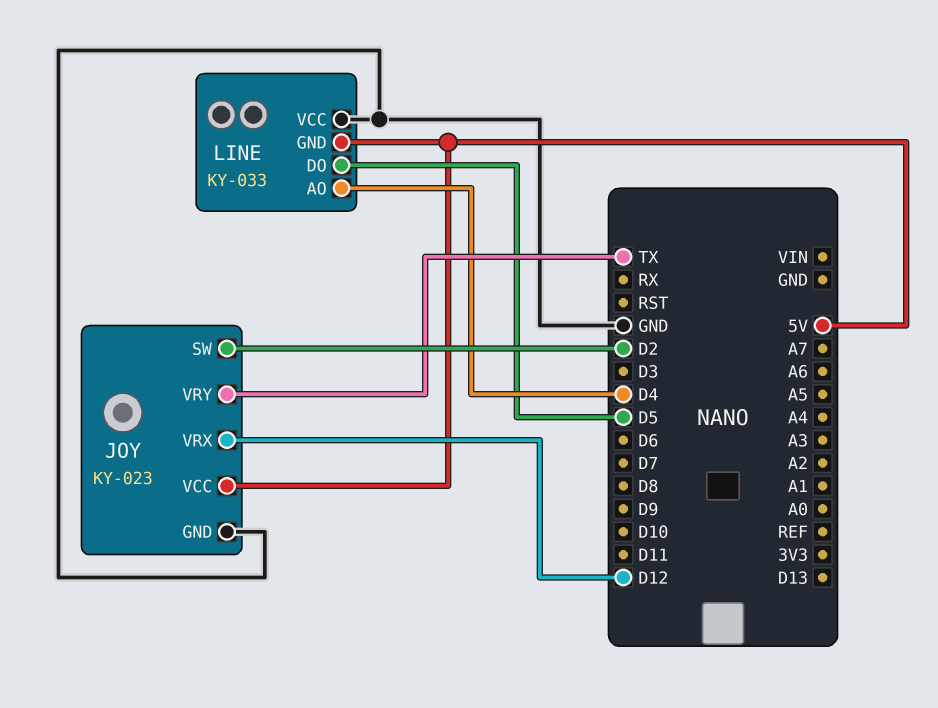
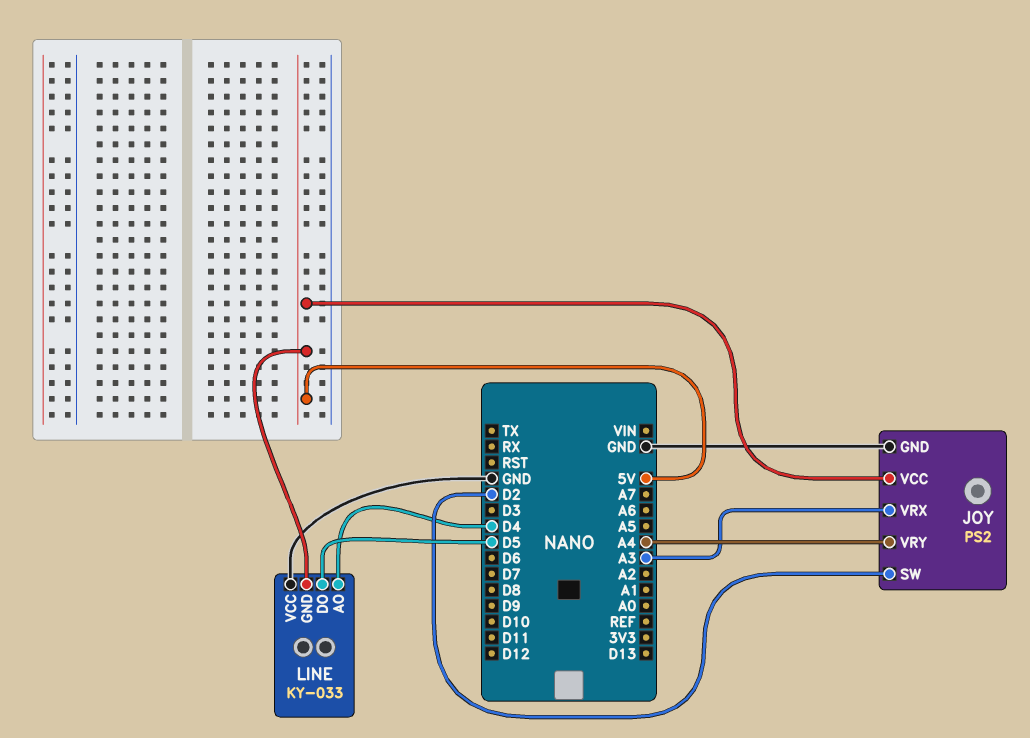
JOY: KY-023 -> PS2
JOY pin VRX: D12 -> A3
JOY pin VRY: TX -> A4

